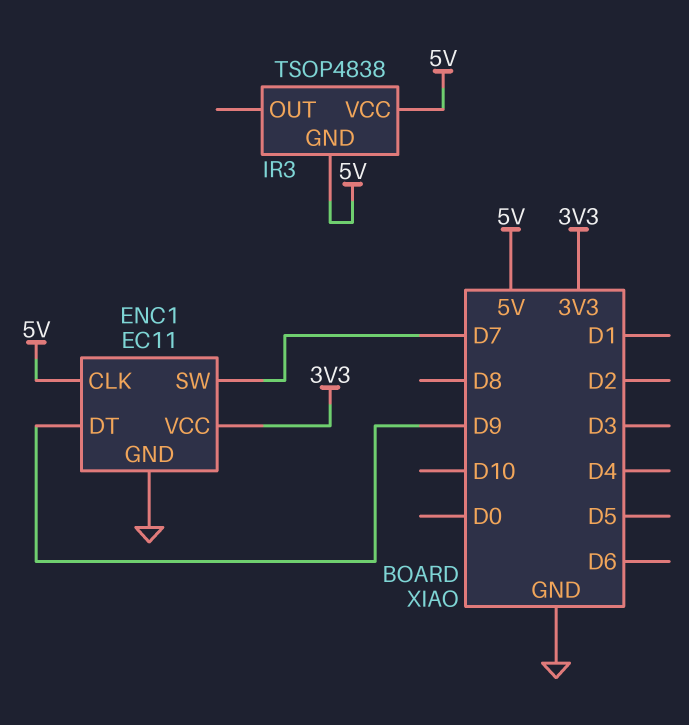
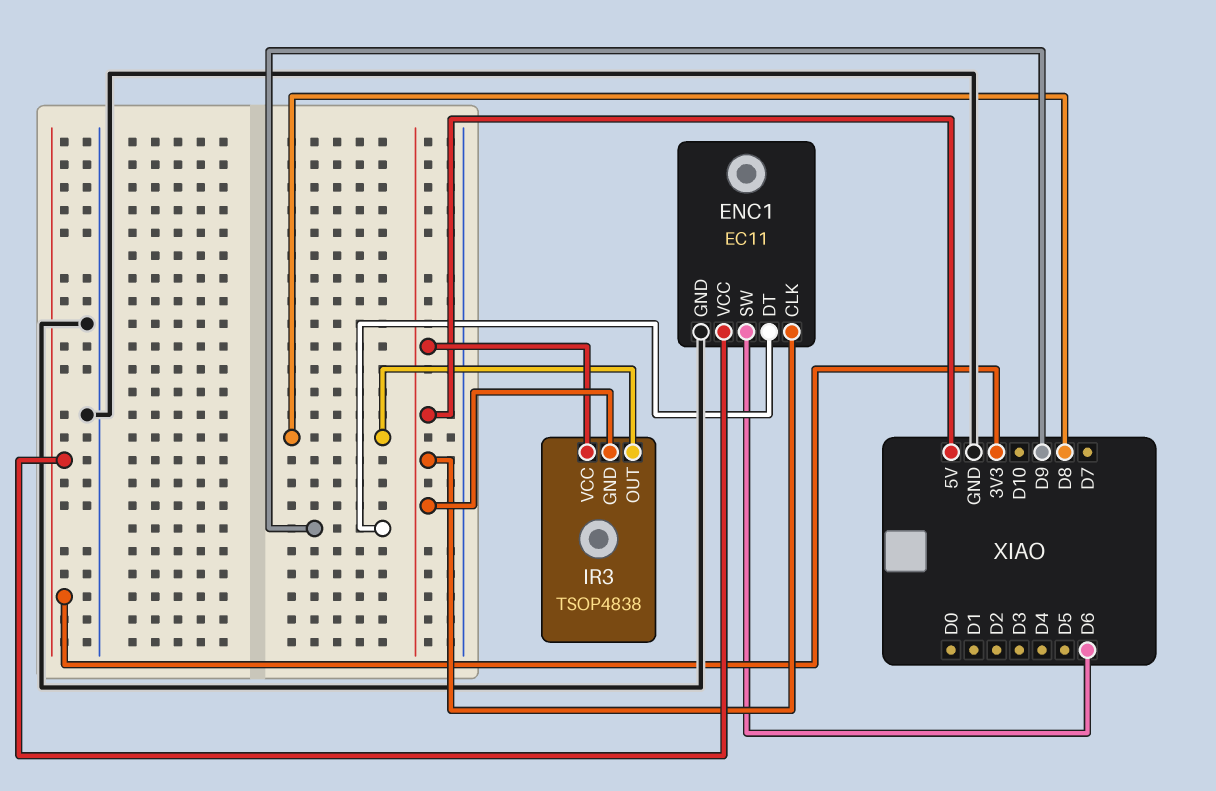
ENC1 pin SW: D7 -> D6
IR3 pin OUT: none -> D8

